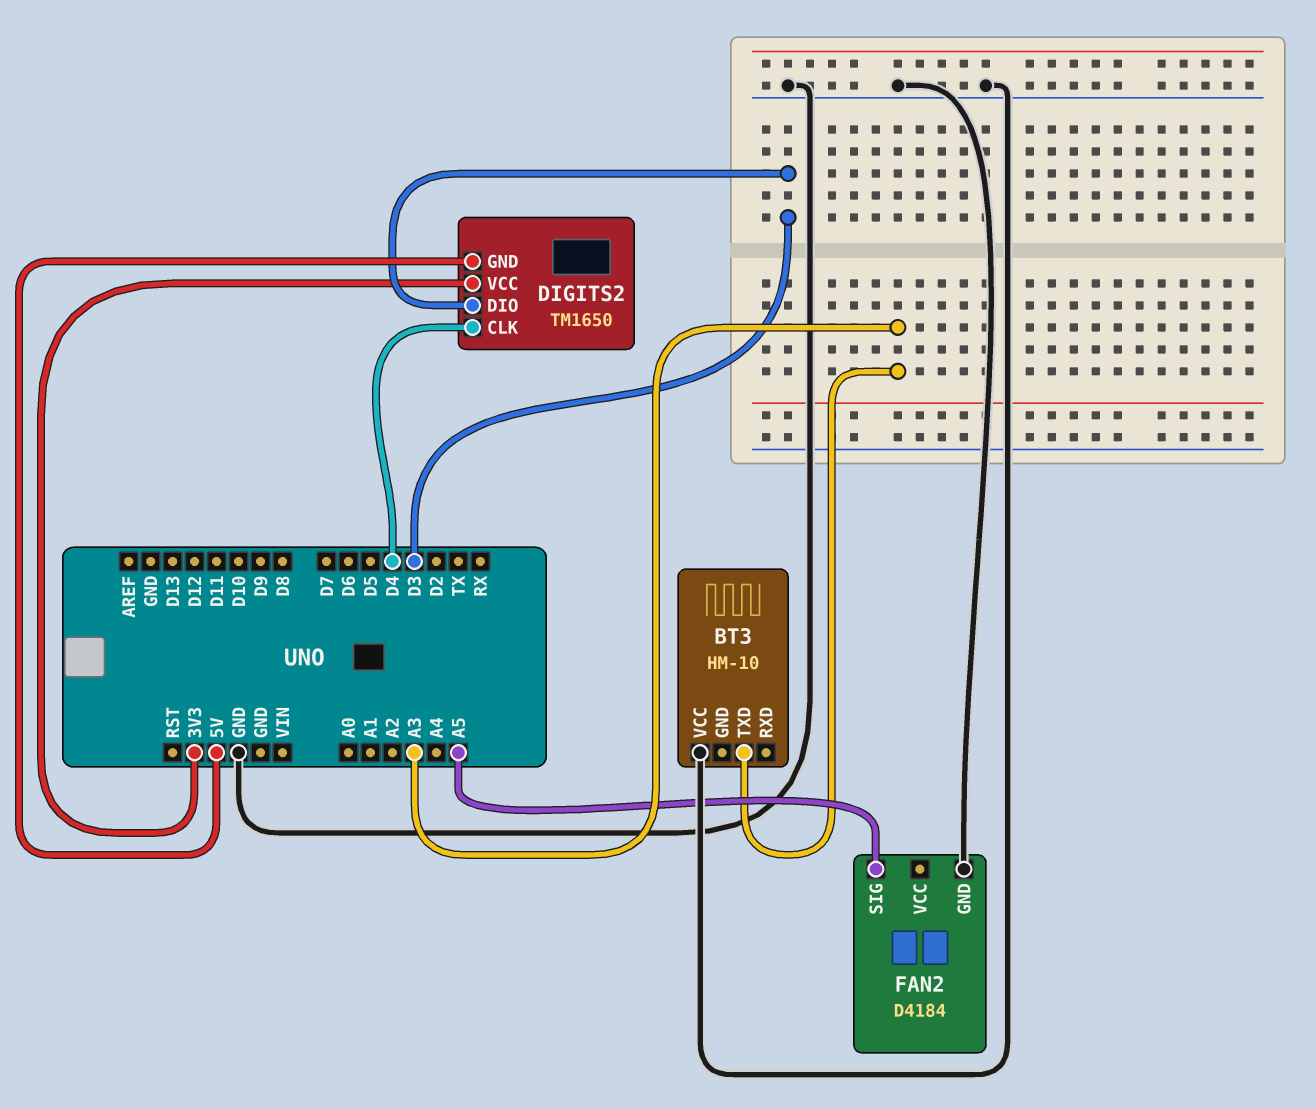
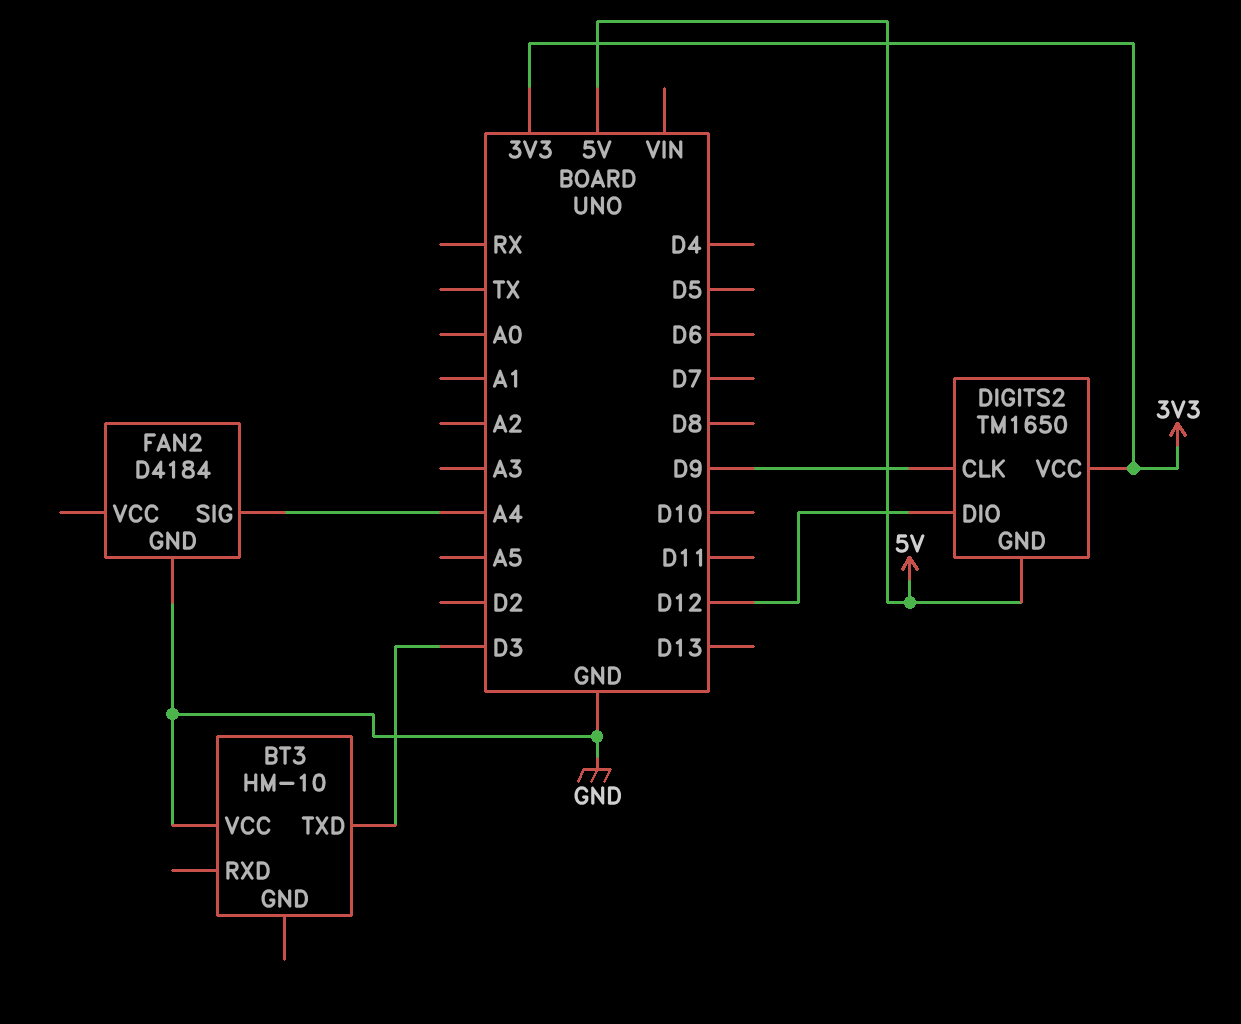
BT3 pin TXD: A3 -> D3
DIGITS2 pin CLK: D4 -> D9
DIGITS2 pin DIO: D3 -> D12
FAN2 pin SIG: A5 -> A4

